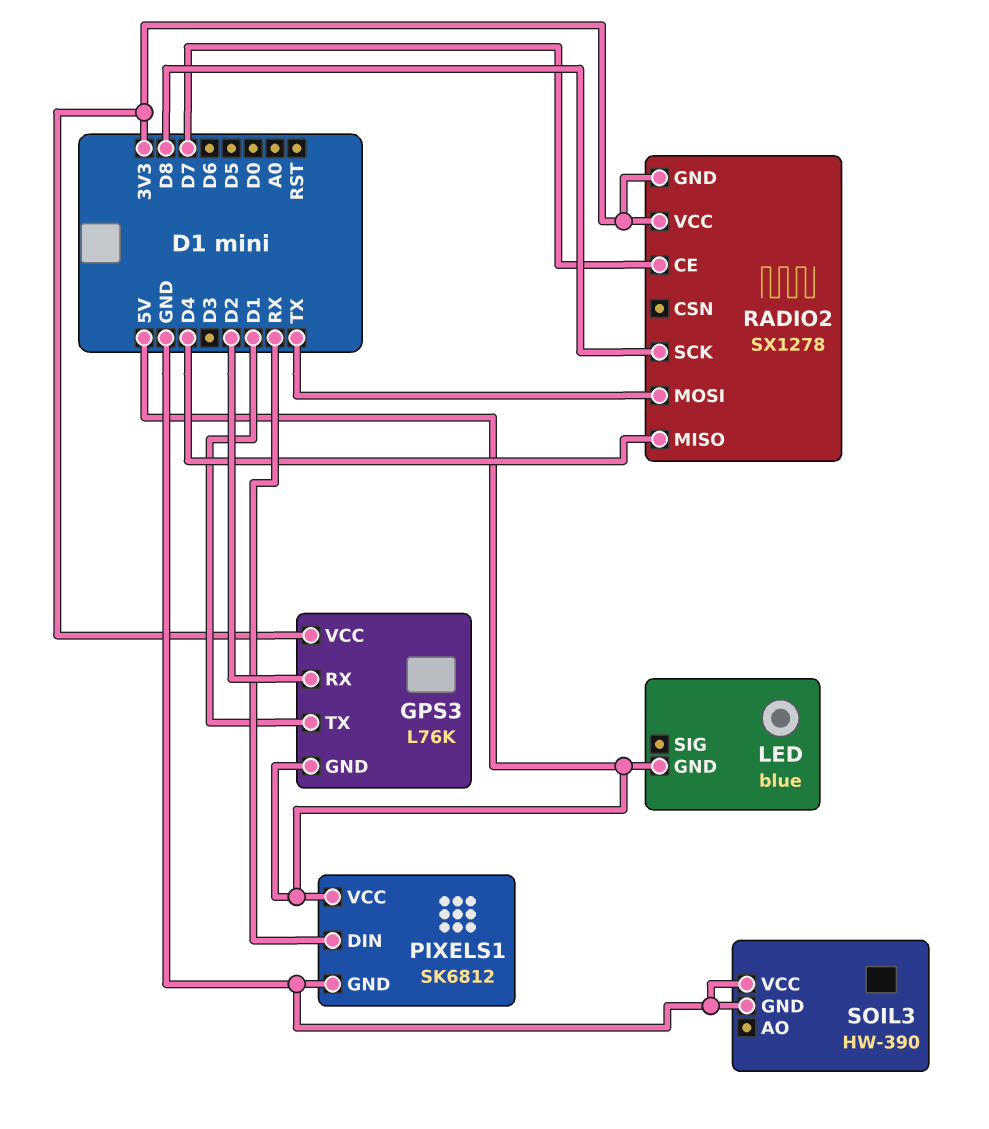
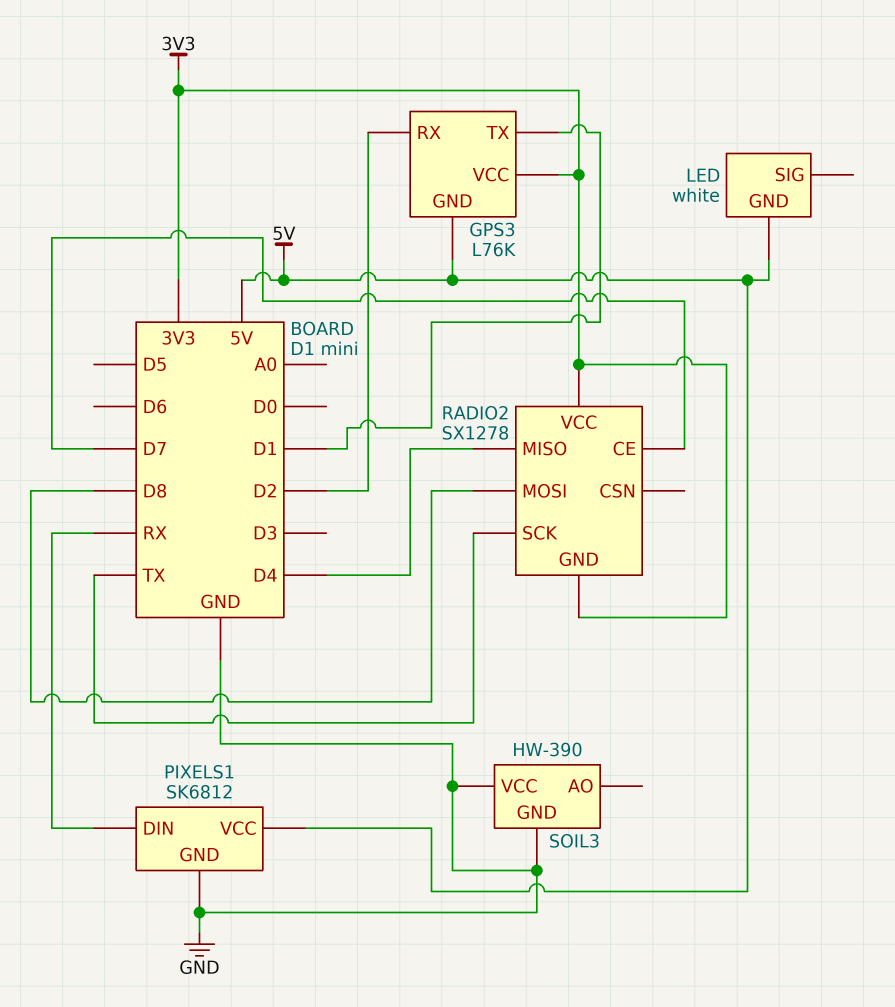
LED: blue -> white
RADIO2 pin MOSI: TX -> D8
RADIO2 pin SCK: D8 -> TX

